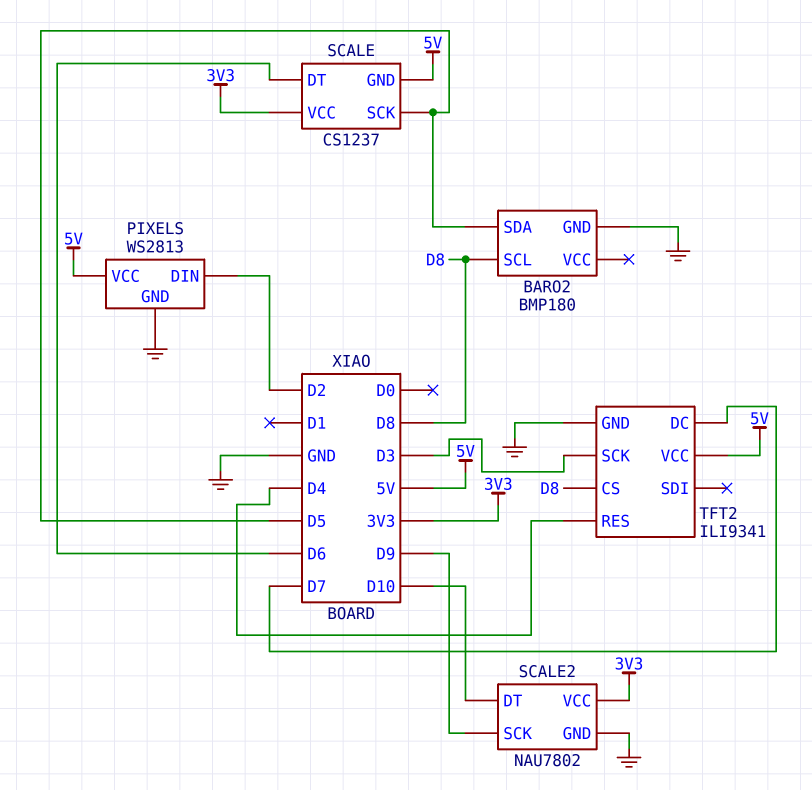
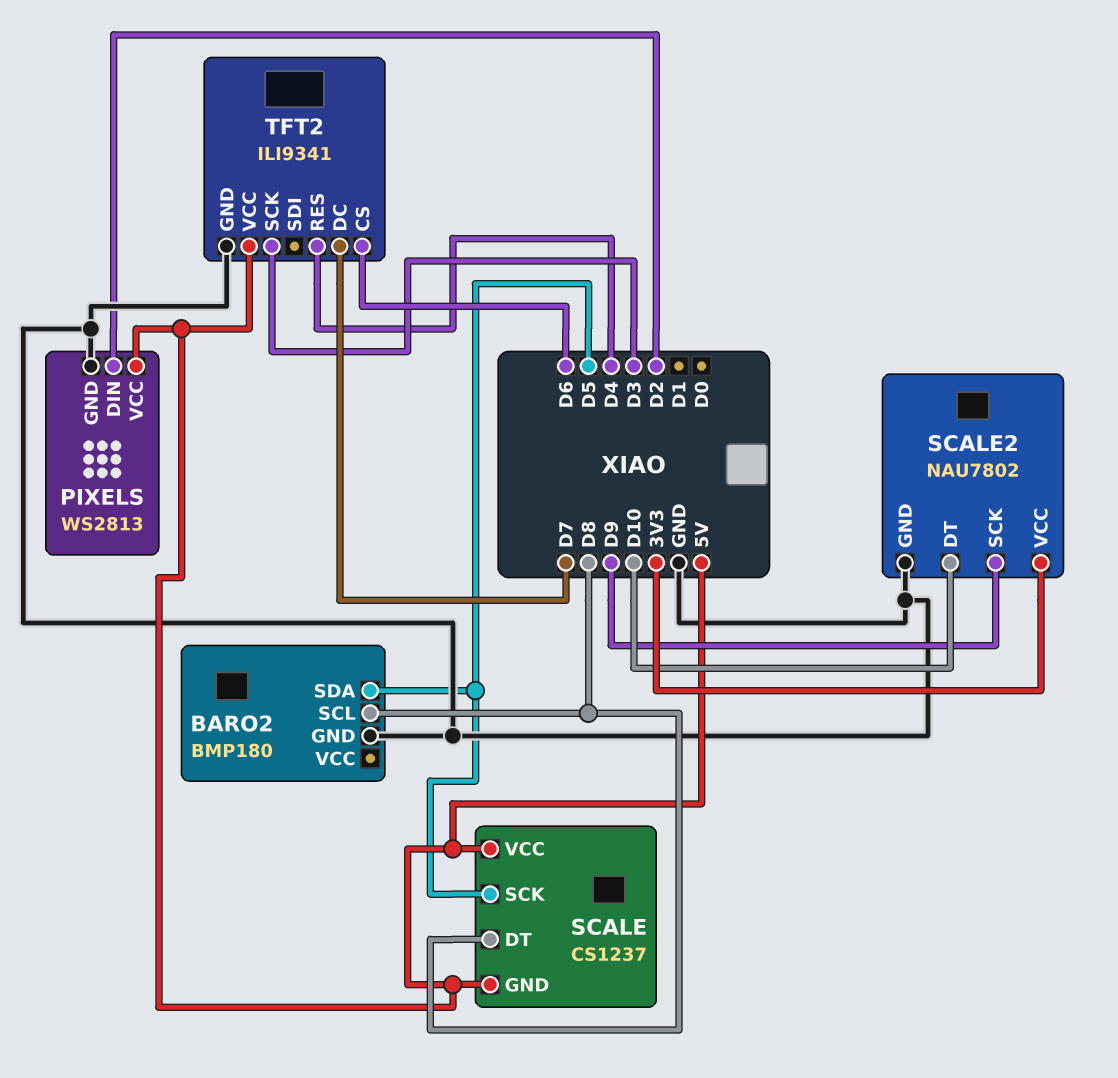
SCALE pin DT: D6 -> D8
SCALE pin VCC: 3V3 -> 5V
TFT2 pin CS: D8 -> D6

